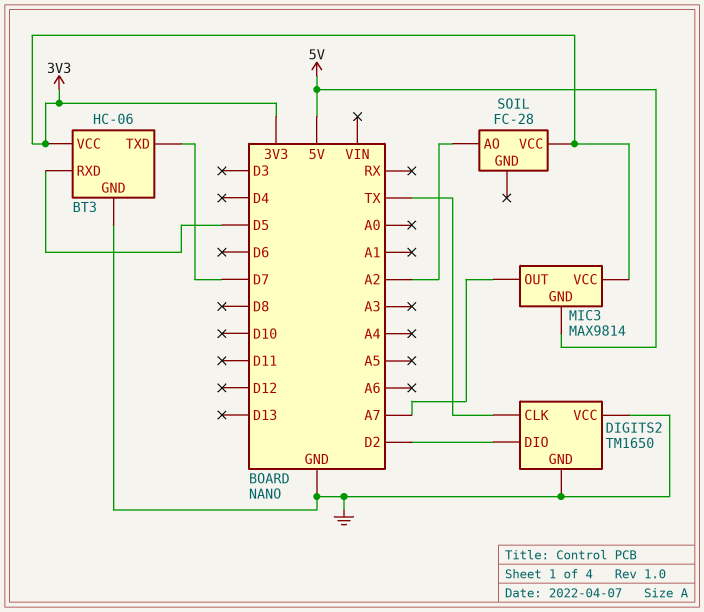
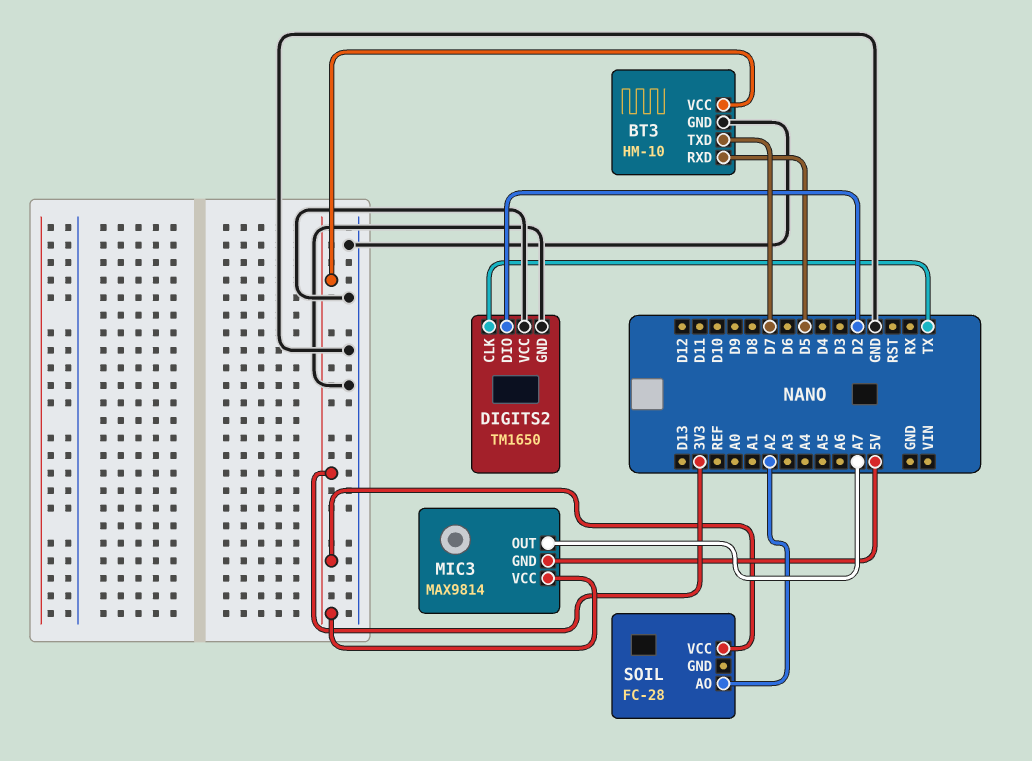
BT3: HC-06 -> HM-10

